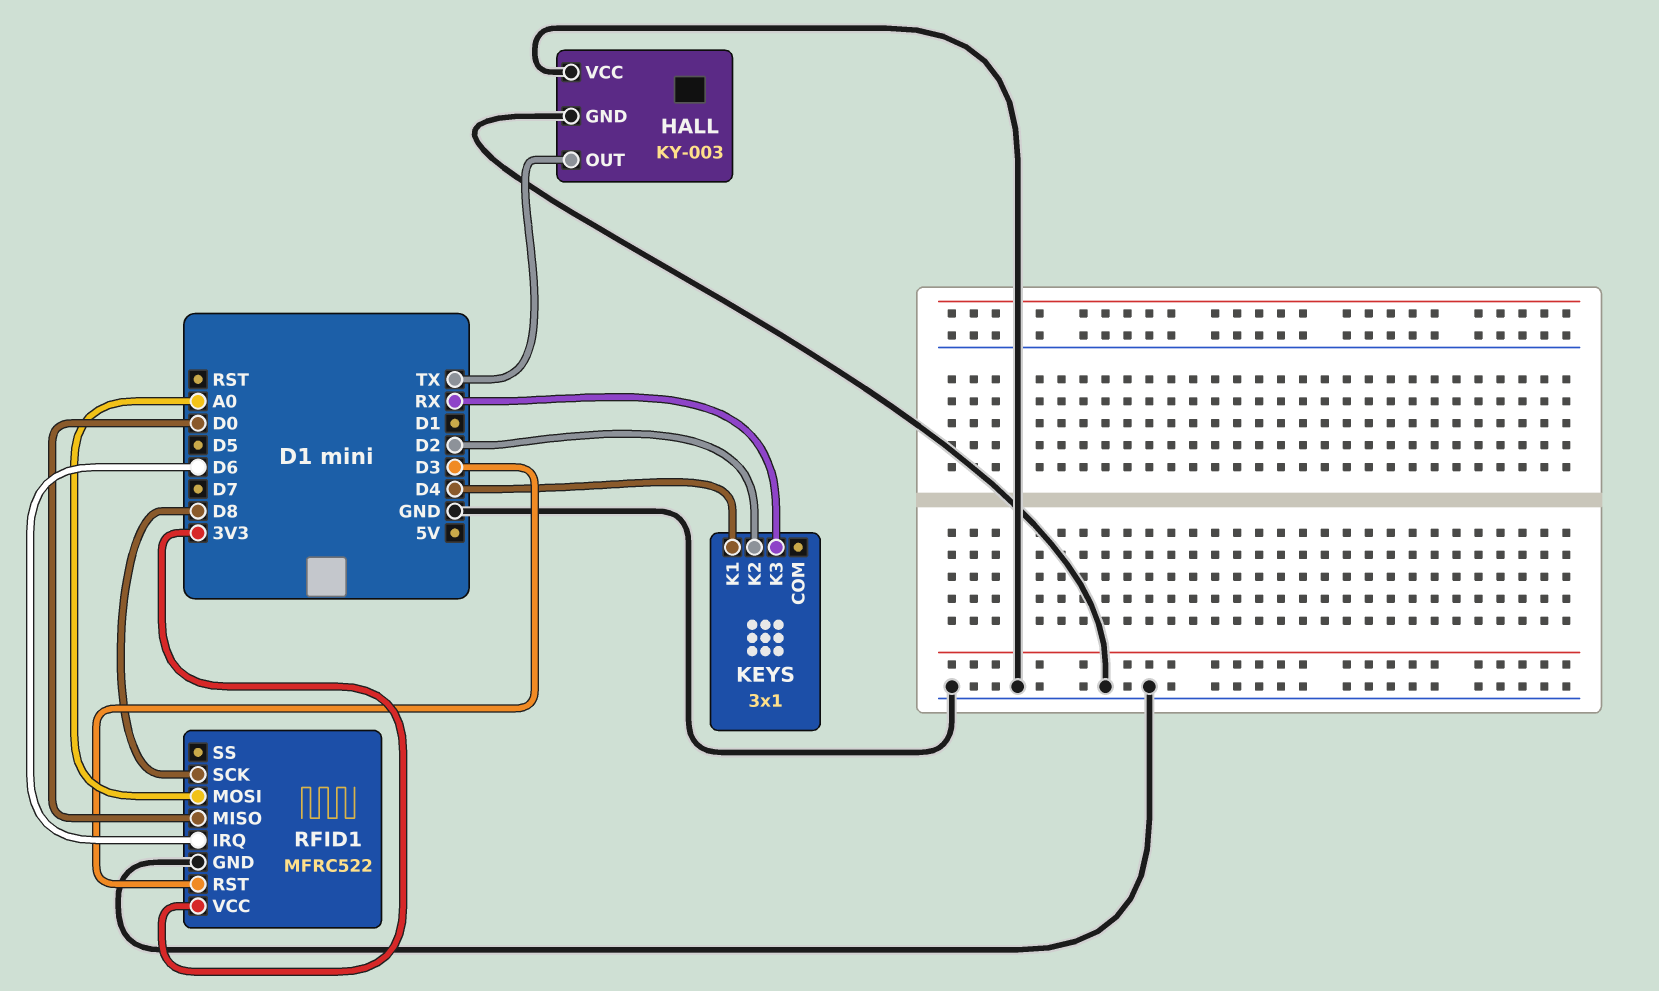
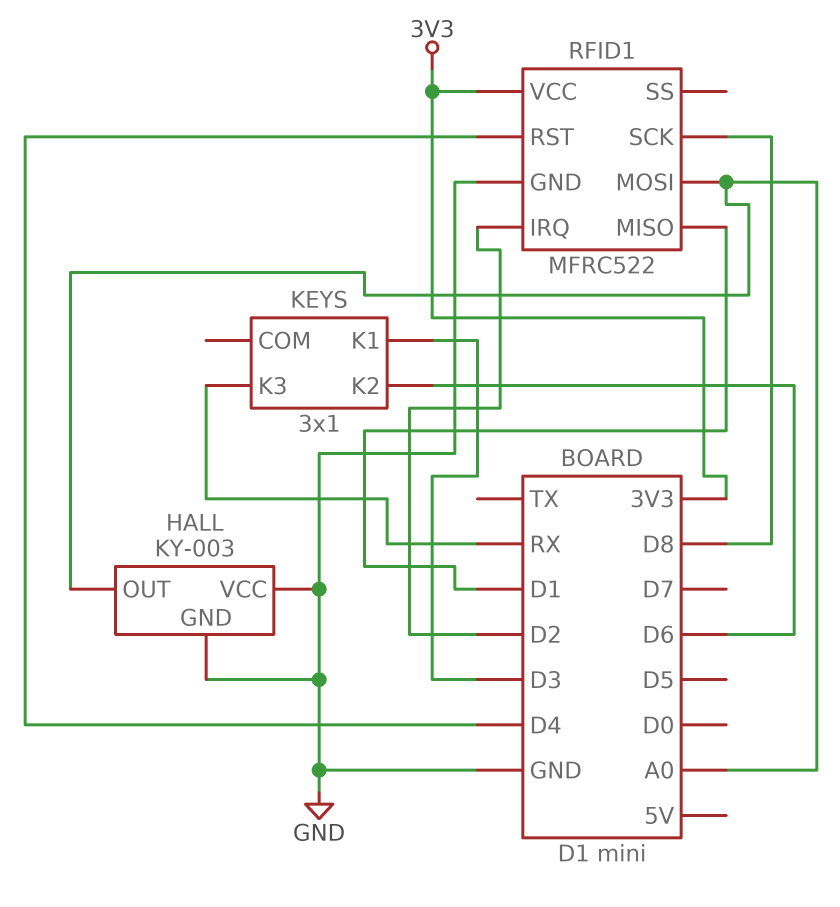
HALL pin OUT: TX -> A0
KEYS pin K1: D4 -> D3
KEYS pin K2: D2 -> D6
RFID1 pin IRQ: D6 -> D2
RFID1 pin MISO: D0 -> D1
RFID1 pin RST: D3 -> D4

